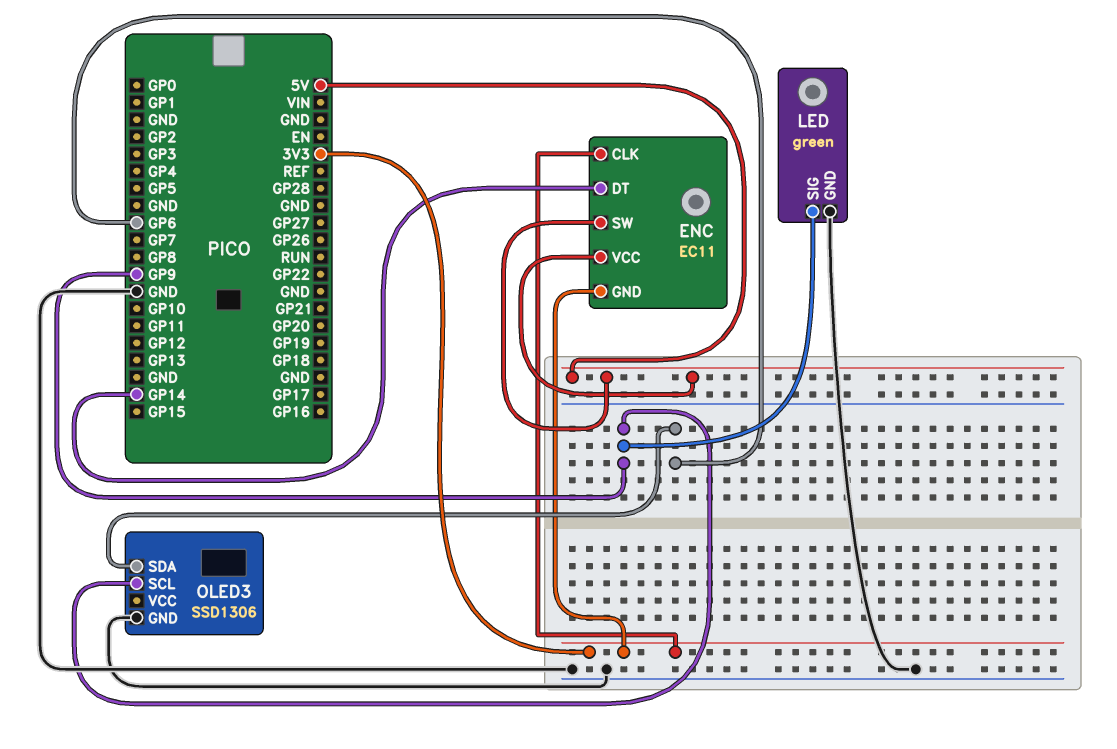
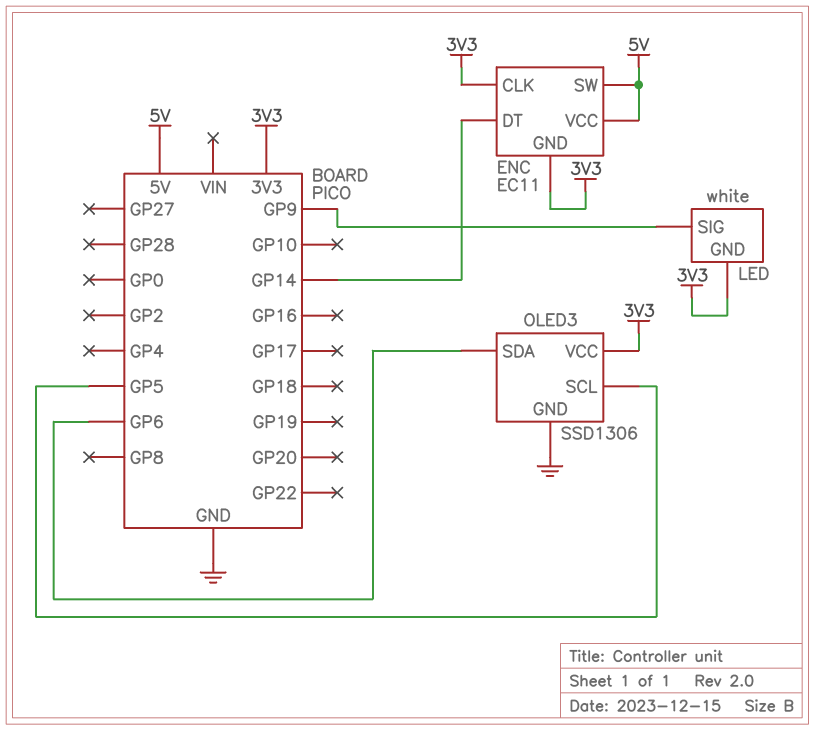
LED: green -> white
LED pin GND: GND -> 3V3
OLED3 pin SCL: GP9 -> GP5
OLED3 pin VCC: none -> 3V3

